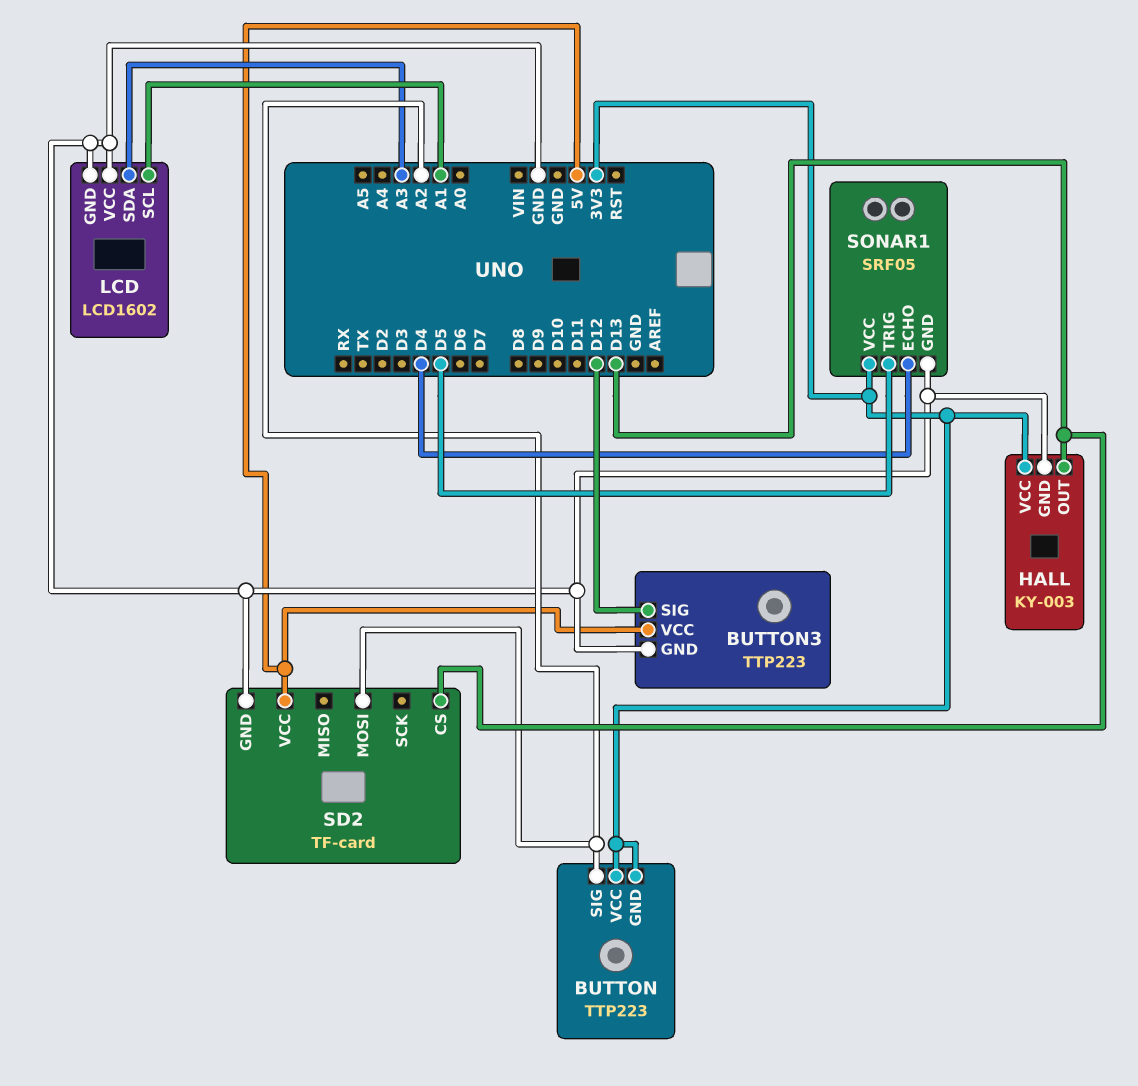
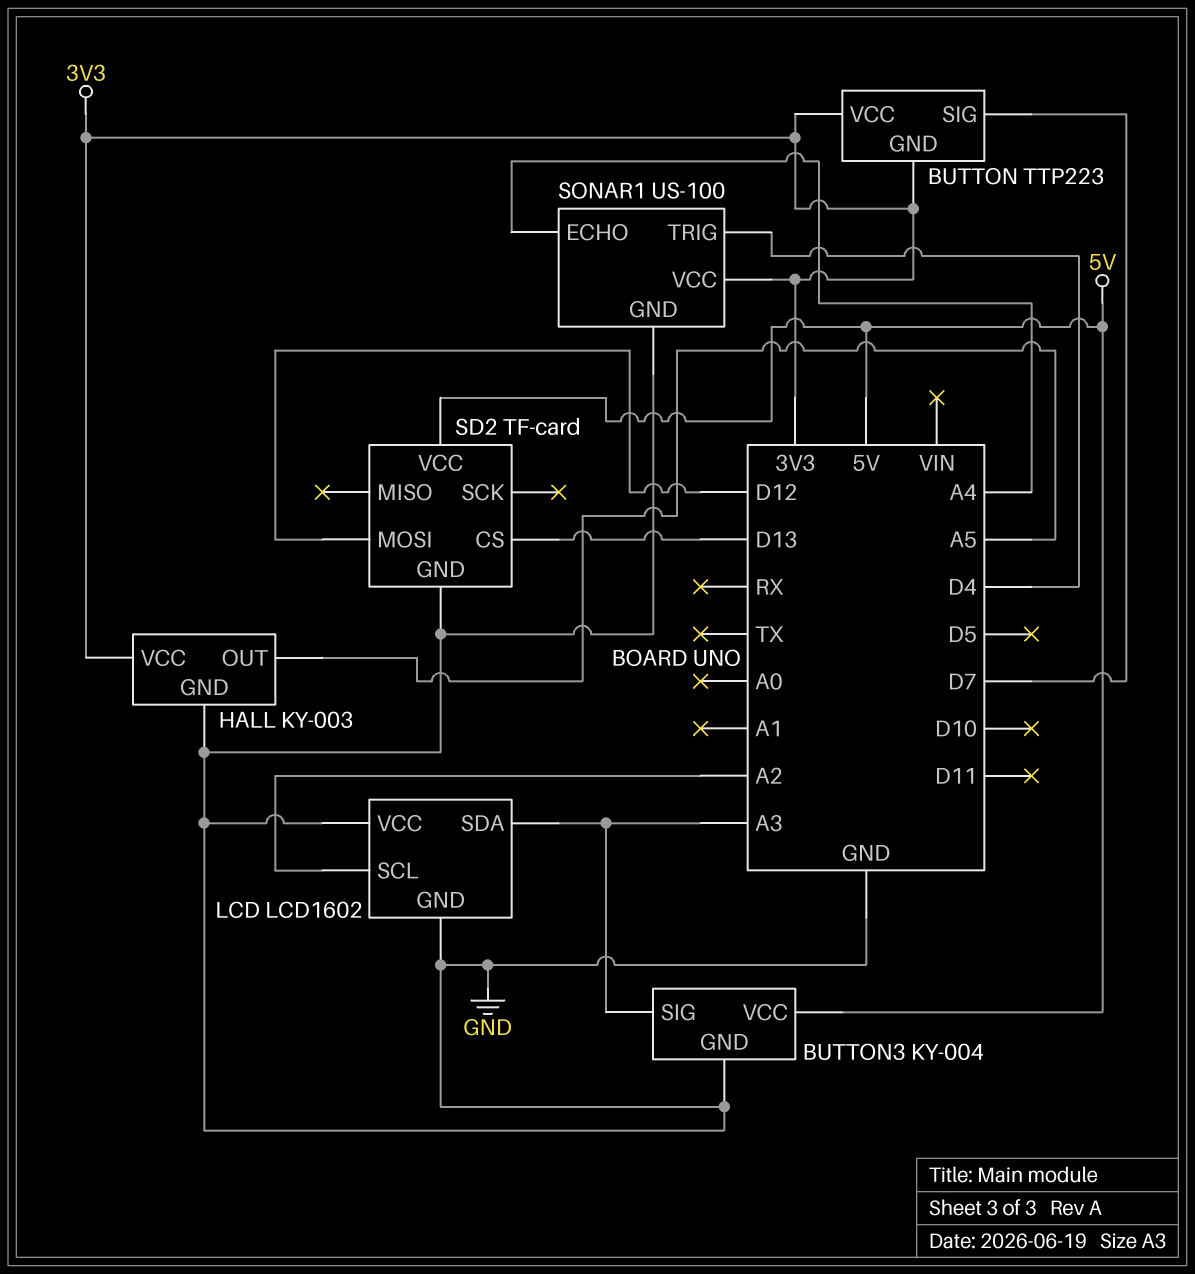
BUTTON pin SIG: A2 -> D7
BUTTON3: TTP223 -> KY-004
BUTTON3 pin SIG: D12 -> A3
HALL pin OUT: D13 -> A5
LCD pin SCL: A1 -> A2
SD2 pin MOSI: A2 -> D12
SONAR1: SRF05 -> US-100
SONAR1 pin ECHO: D4 -> A4
SONAR1 pin TRIG: D5 -> D4

